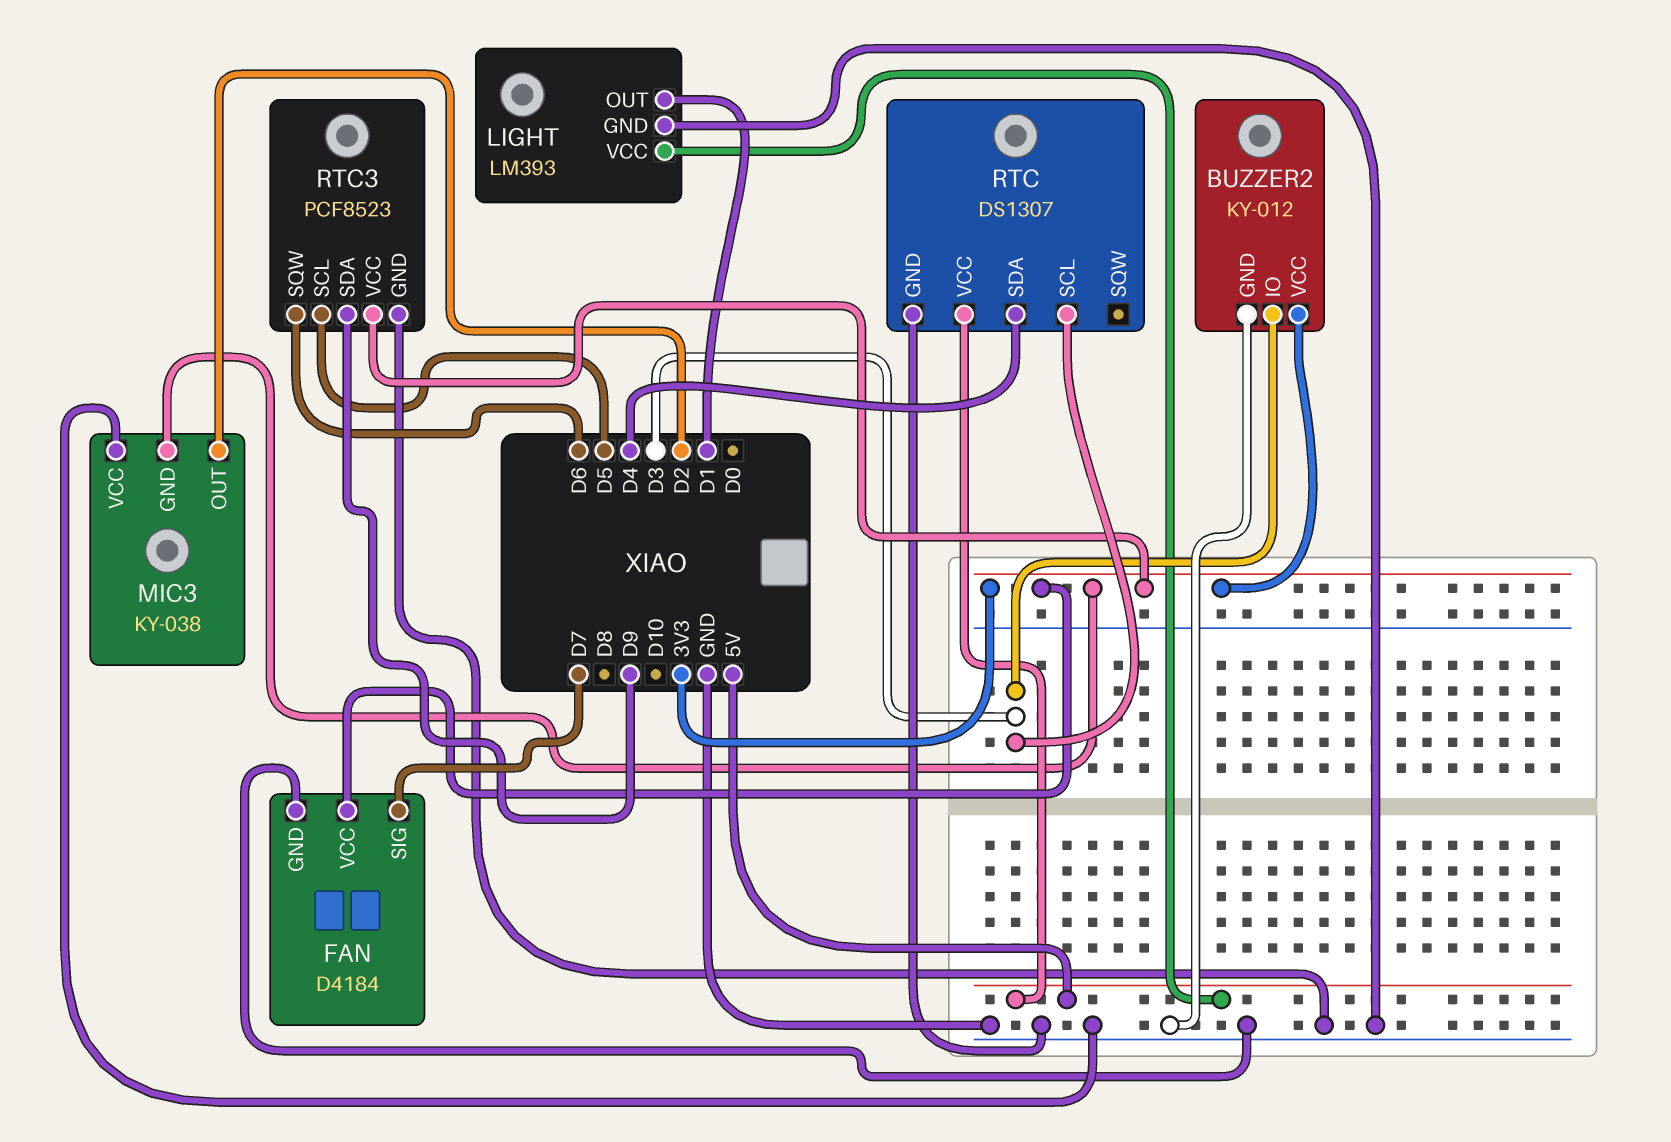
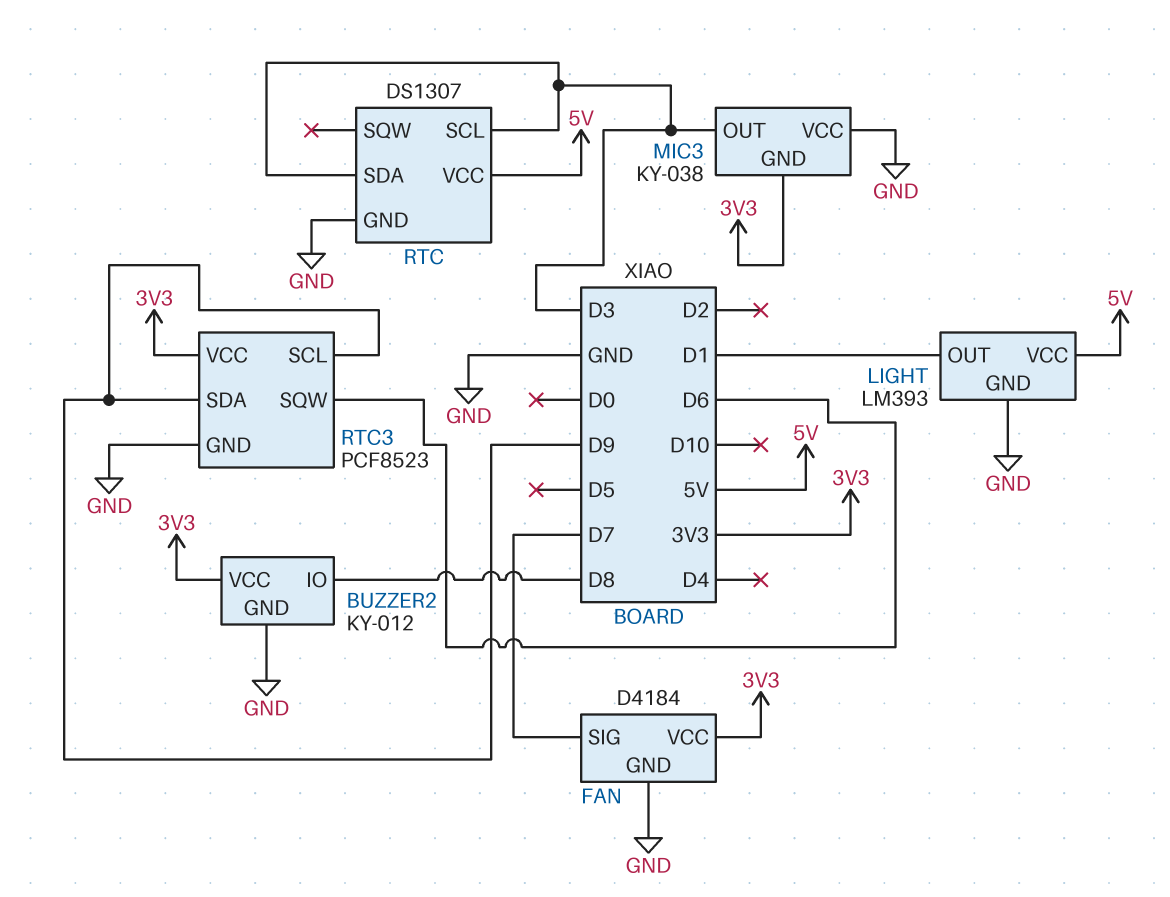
BUZZER2 pin IO: D3 -> D8
MIC3 pin OUT: D2 -> D3
RTC pin SDA: D4 -> D3
RTC3 pin SCL: D5 -> D9

